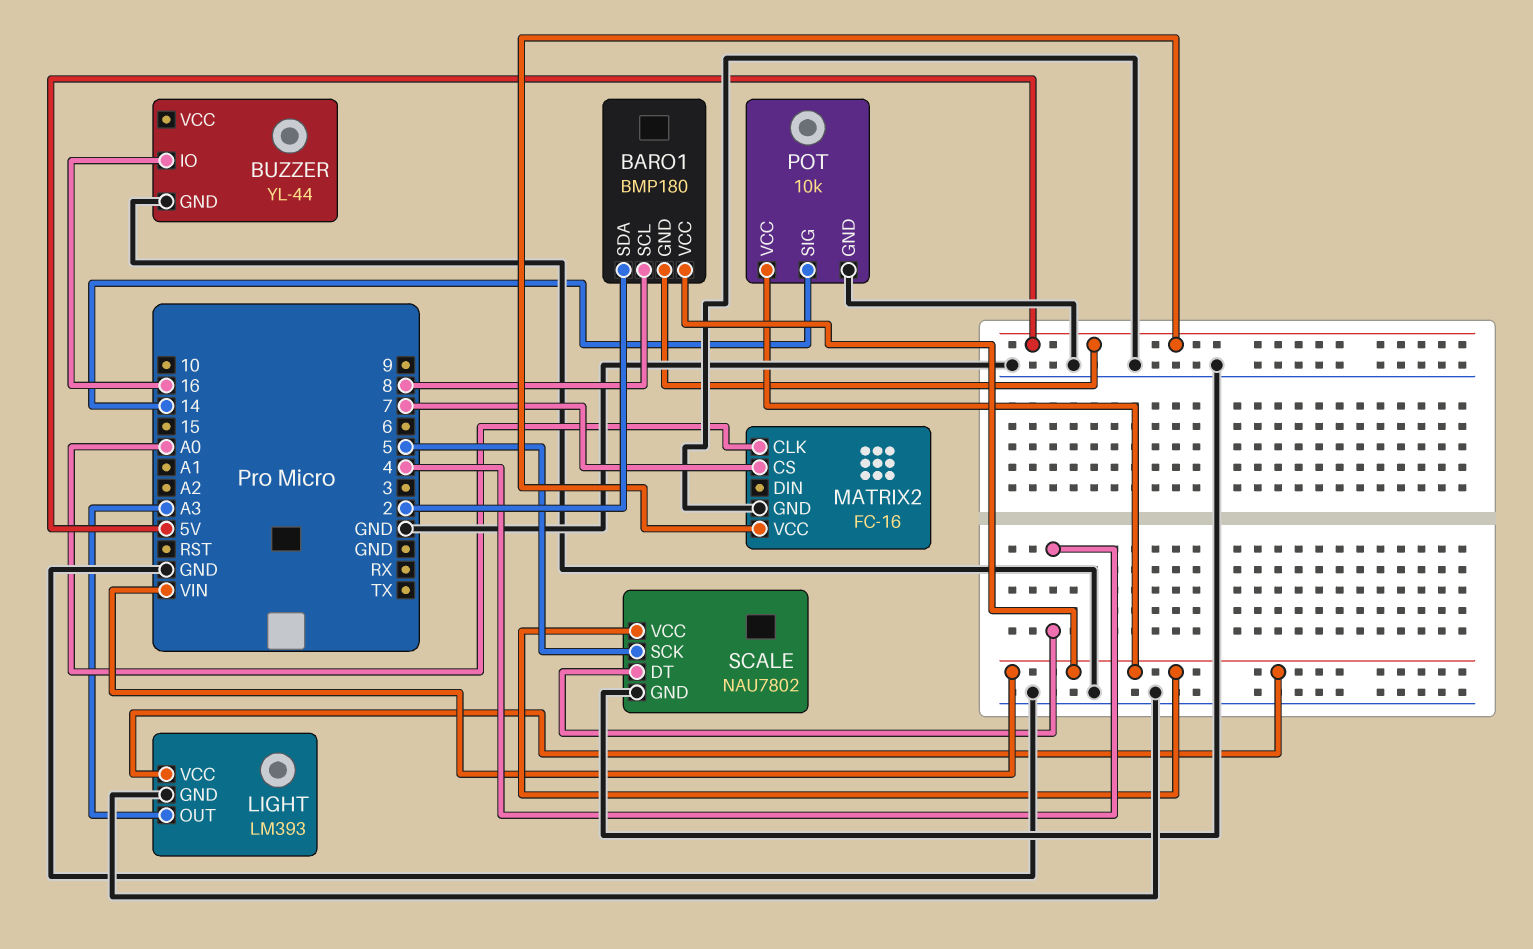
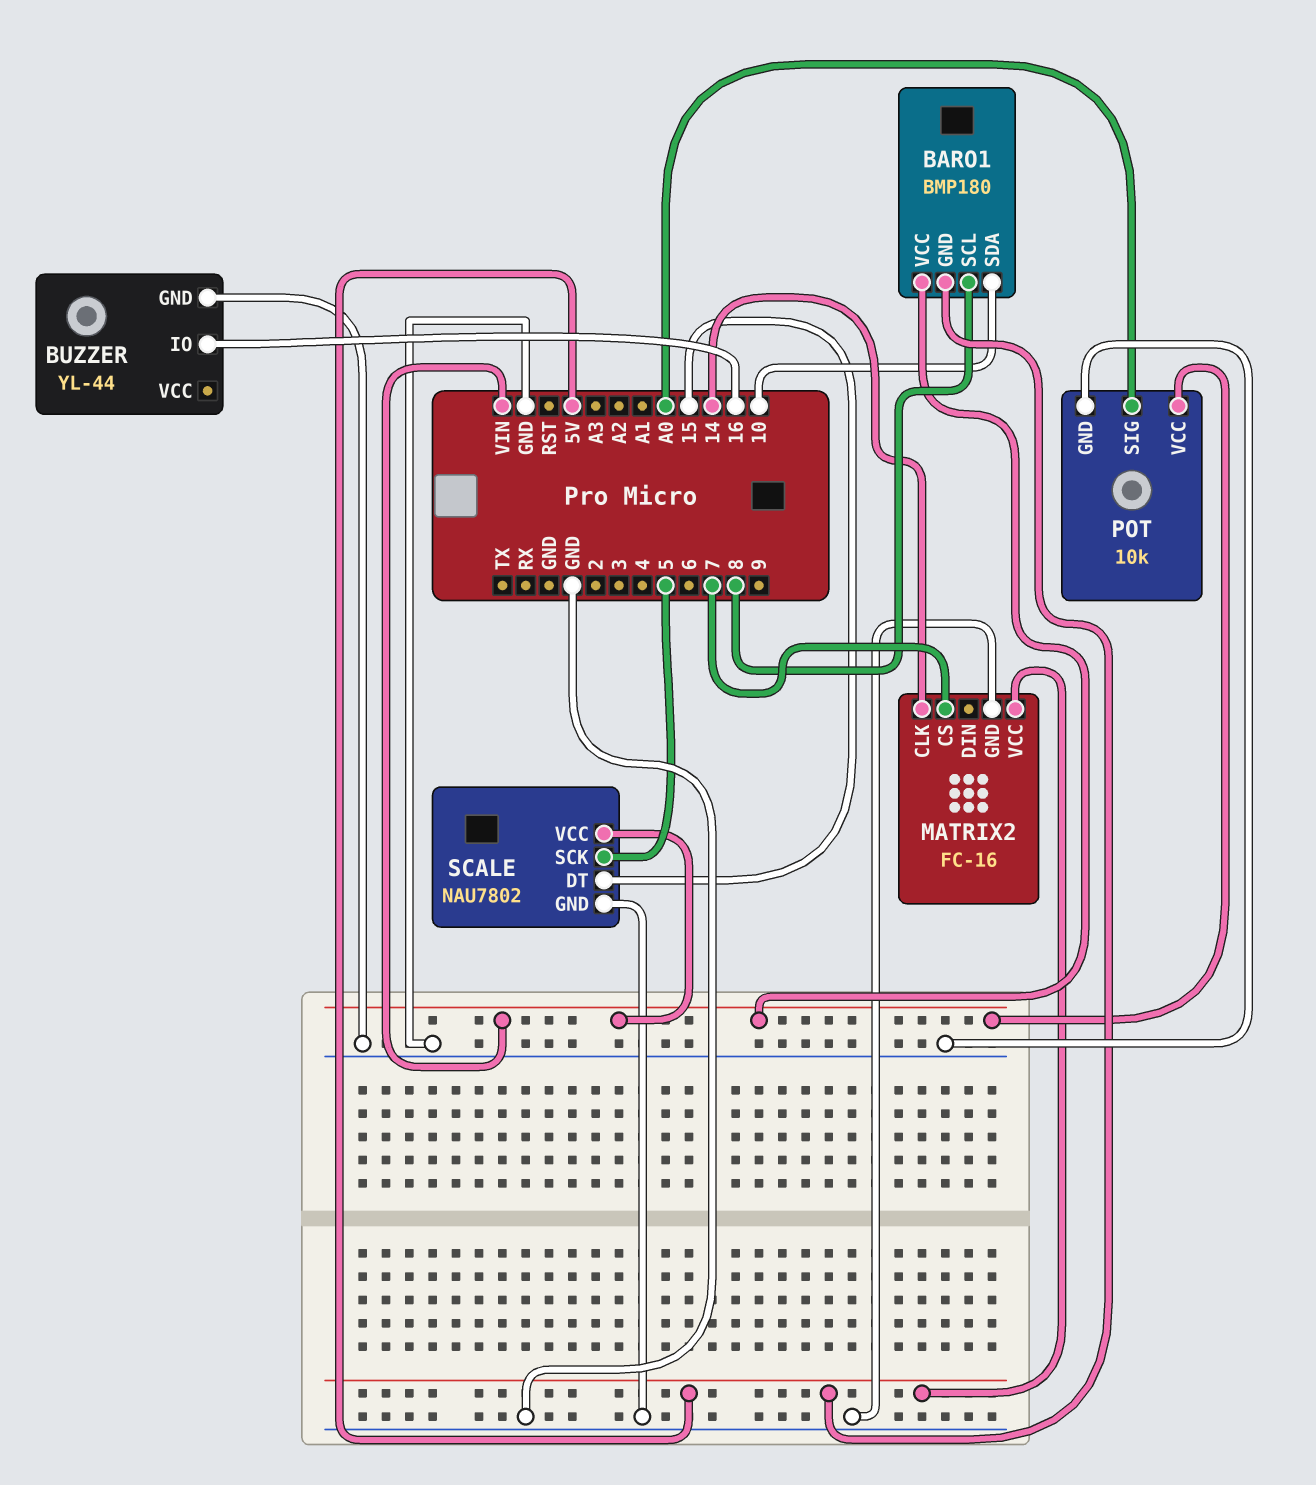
BARO1 pin SDA: 2 -> 10
LIGHT: LM393 -> none
LIGHT pin GND: GND -> none
LIGHT pin OUT: A3 -> none
LIGHT pin VCC: VIN -> none
MATRIX2 pin CLK: A0 -> 14
POT pin SIG: 14 -> A0
SCALE pin DT: 4 -> 15

